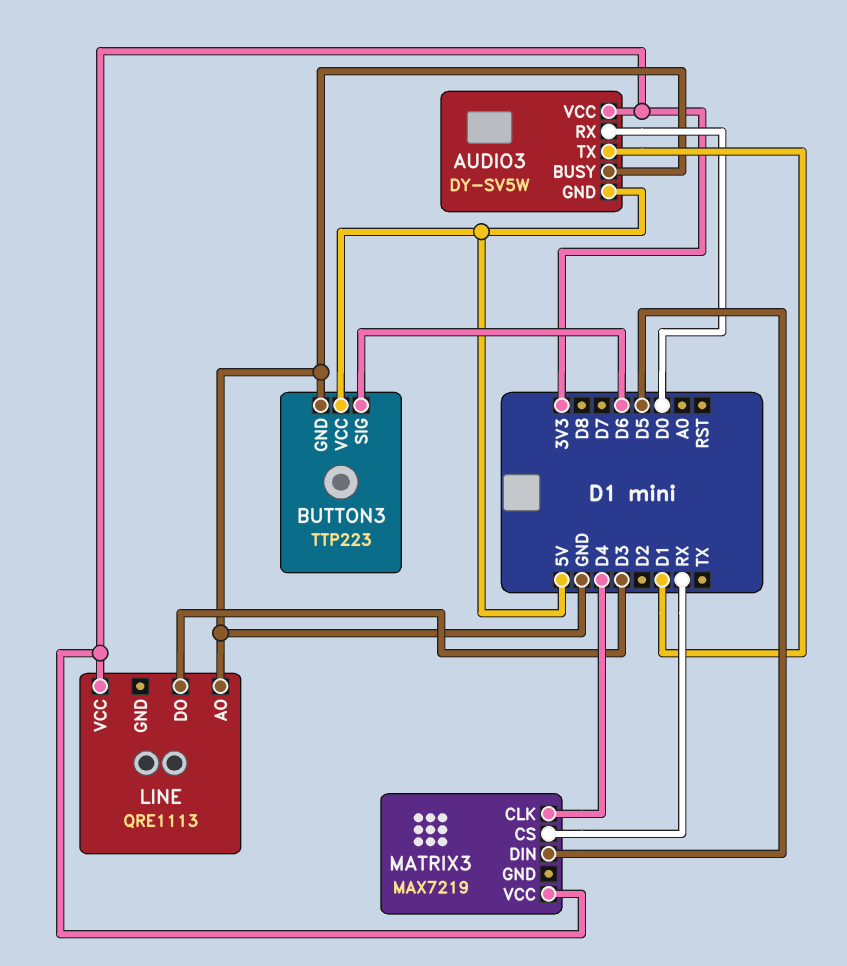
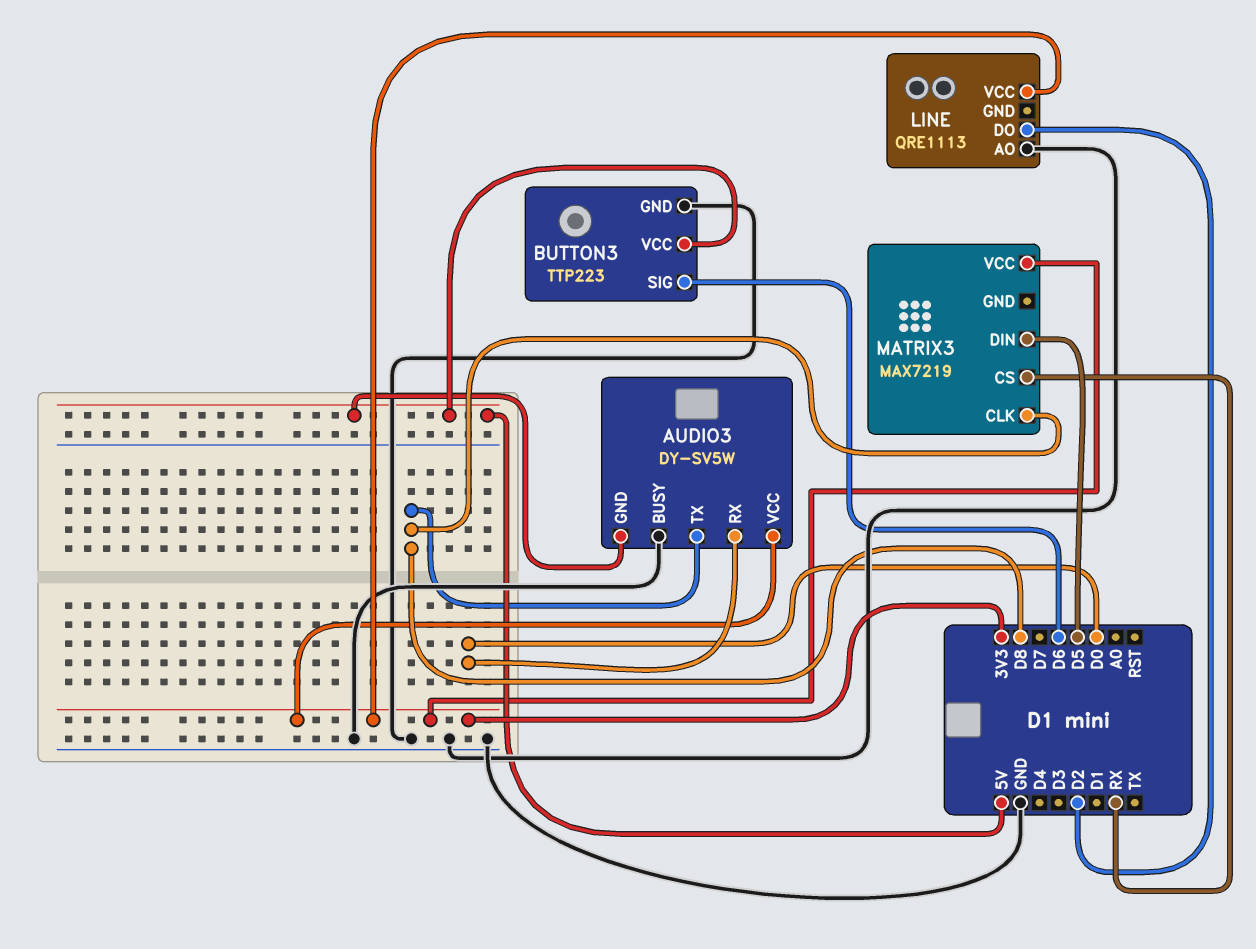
AUDIO3 pin TX: D1 -> D8
LINE pin DO: D3 -> D2
MATRIX3 pin CLK: D4 -> D8

